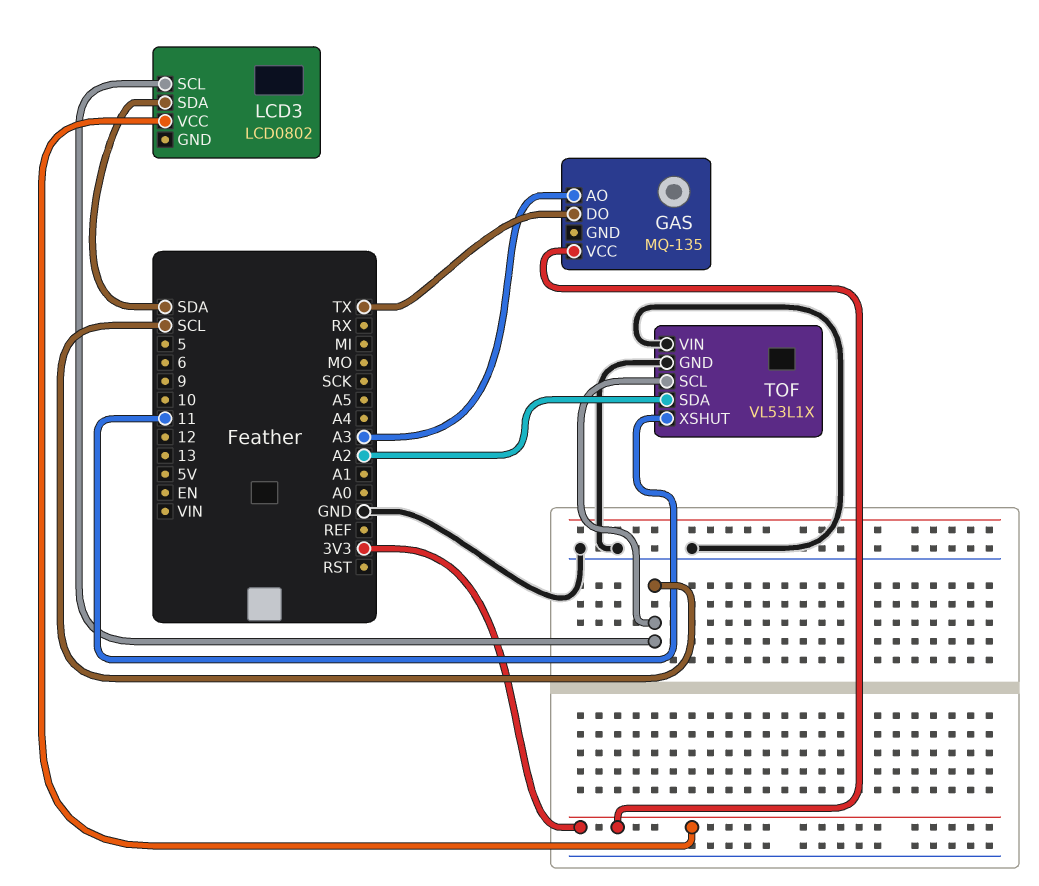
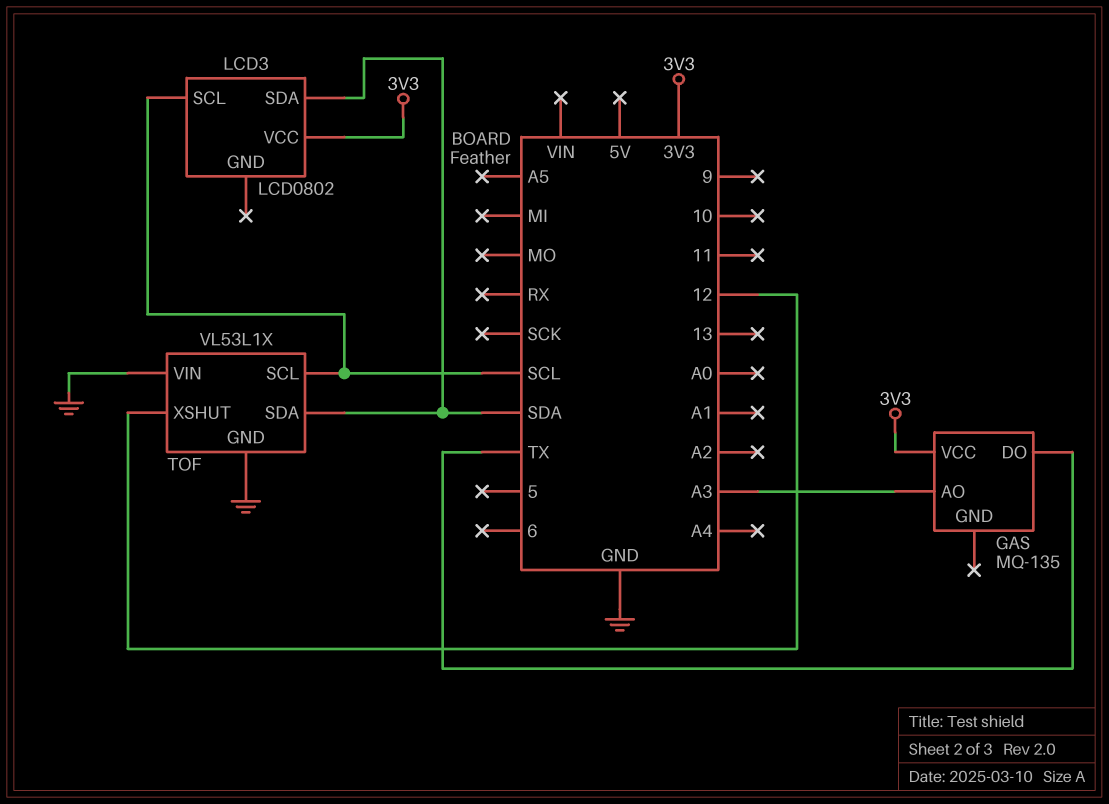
TOF pin SDA: A2 -> SDA
TOF pin XSHUT: 11 -> 12

